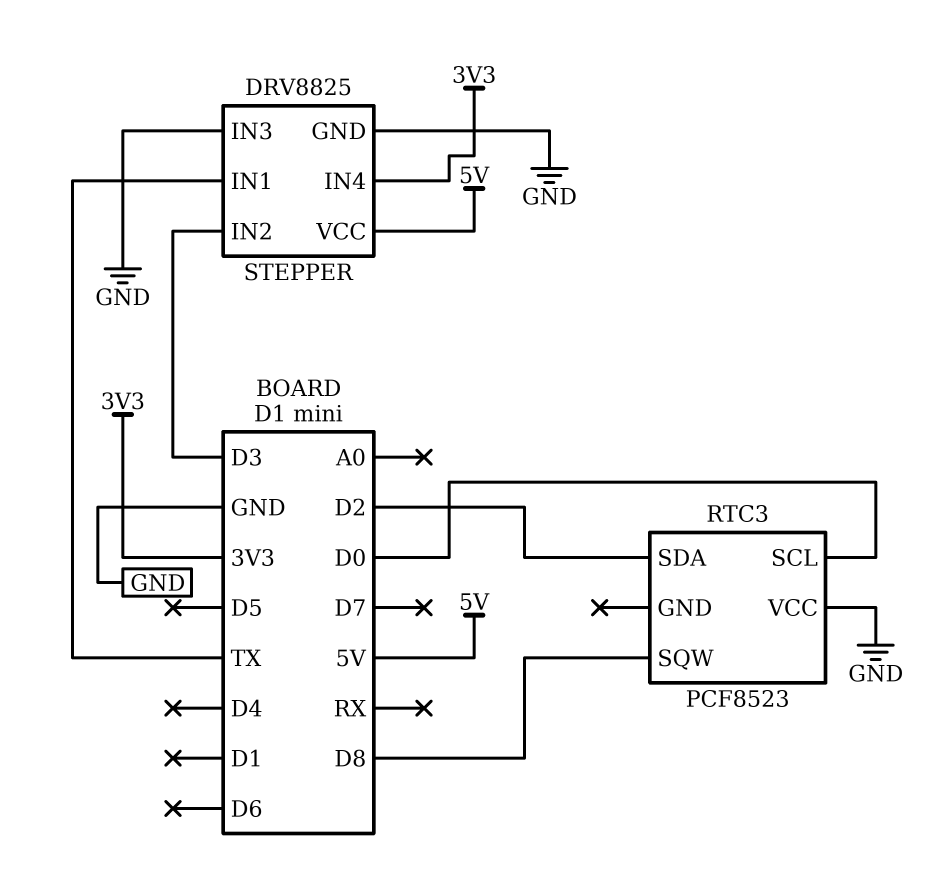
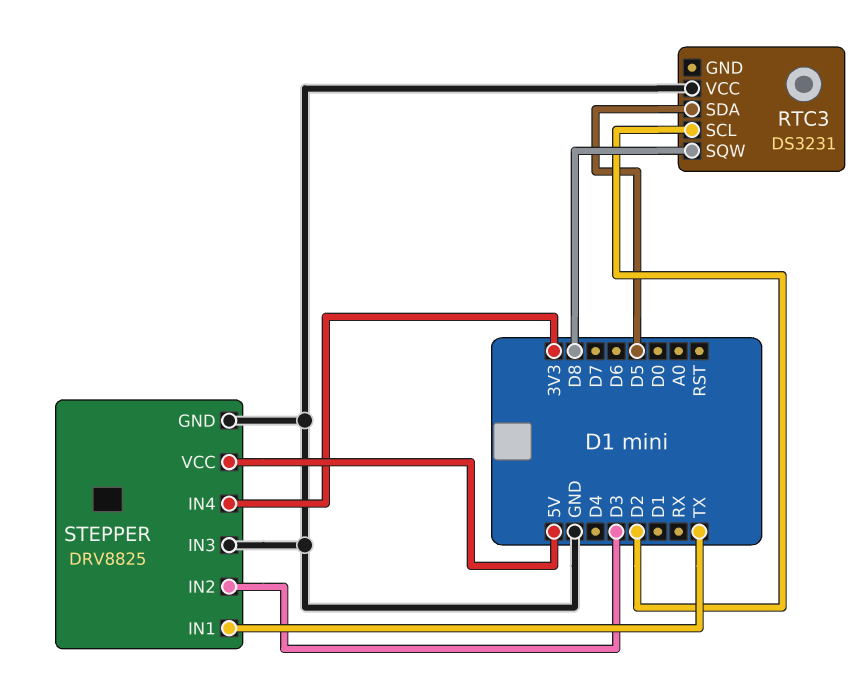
RTC3: PCF8523 -> DS3231
RTC3 pin SCL: D0 -> D2
RTC3 pin SDA: D2 -> D5

